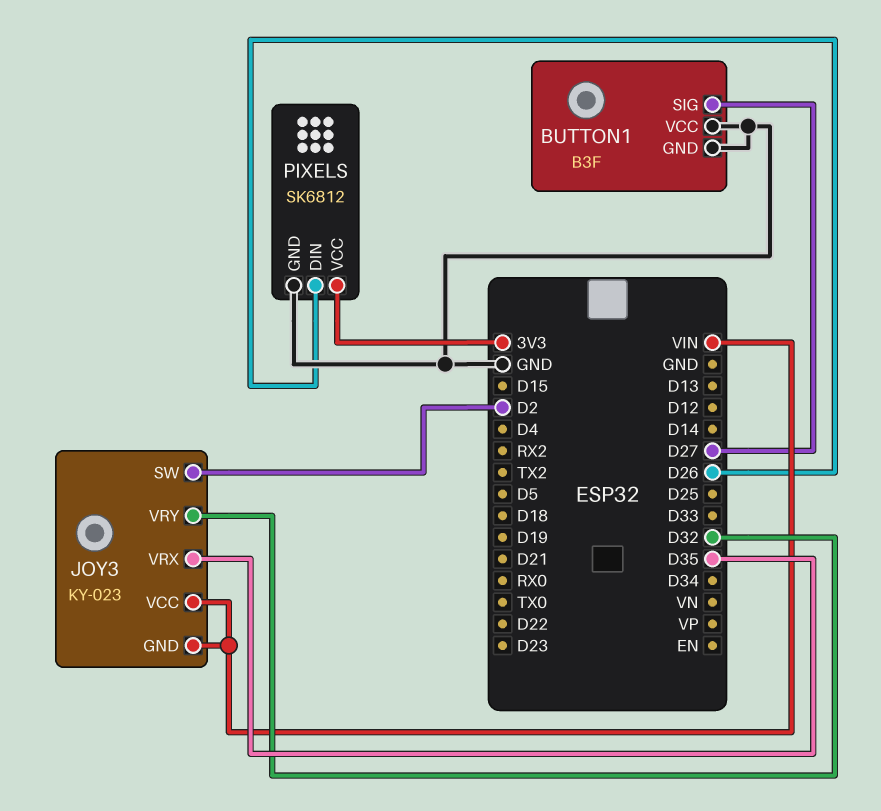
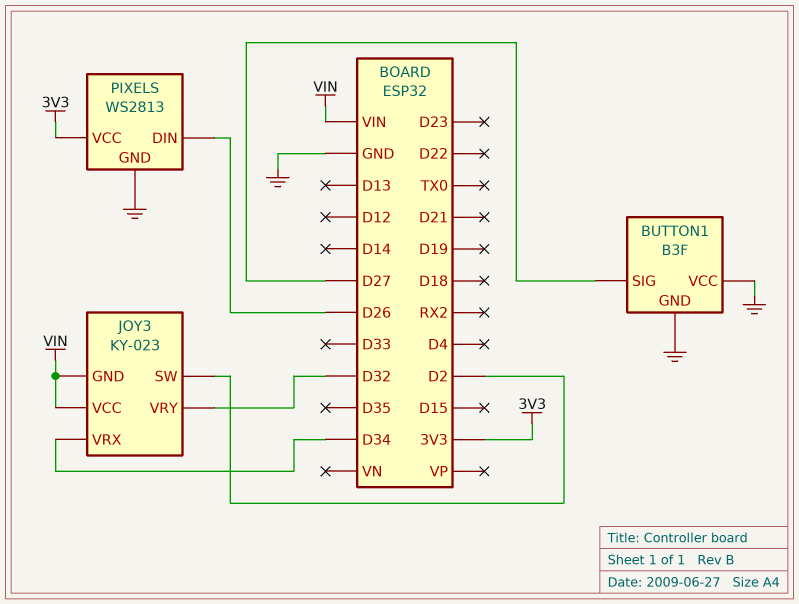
JOY3 pin VRX: D35 -> D34
PIXELS: SK6812 -> WS2813

